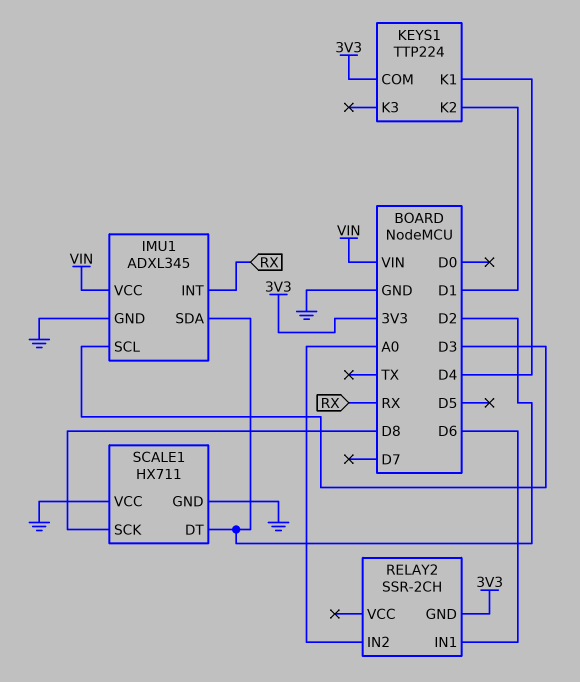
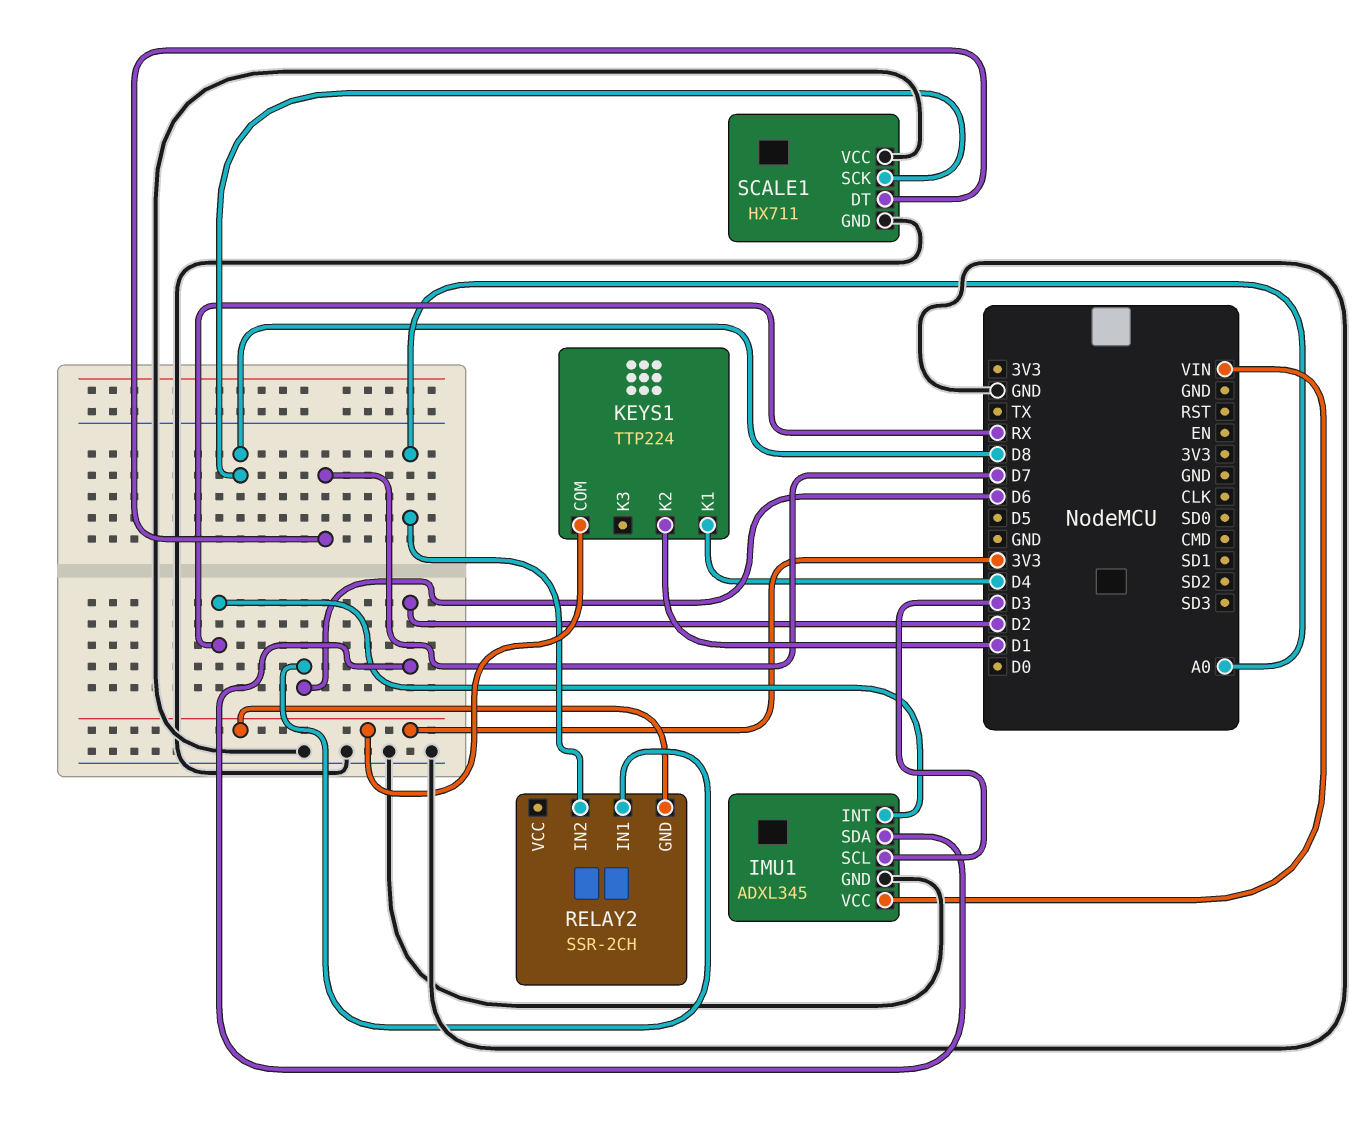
SCALE1 pin DT: D2 -> D7

